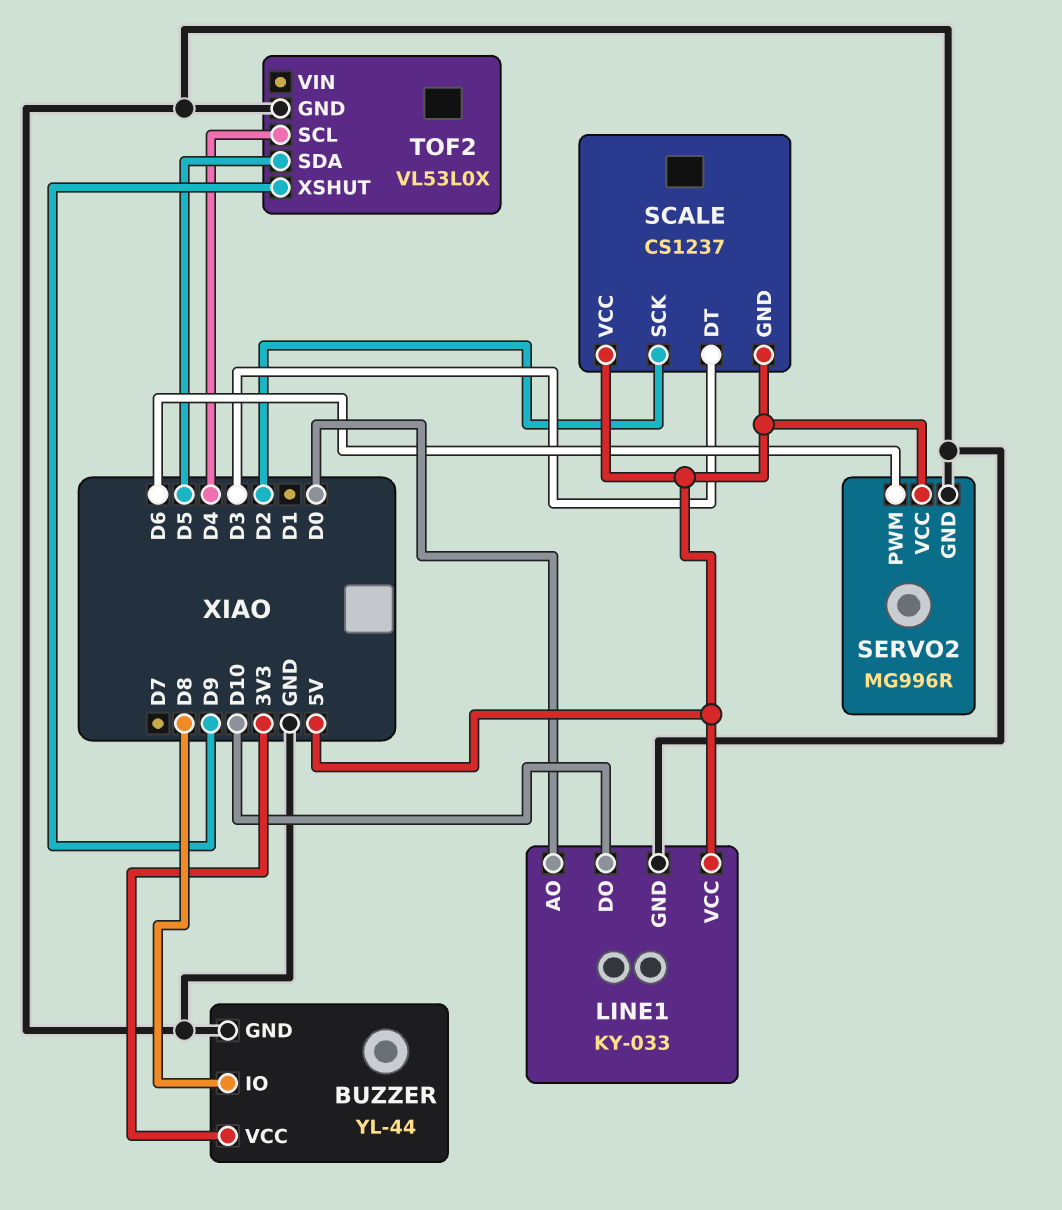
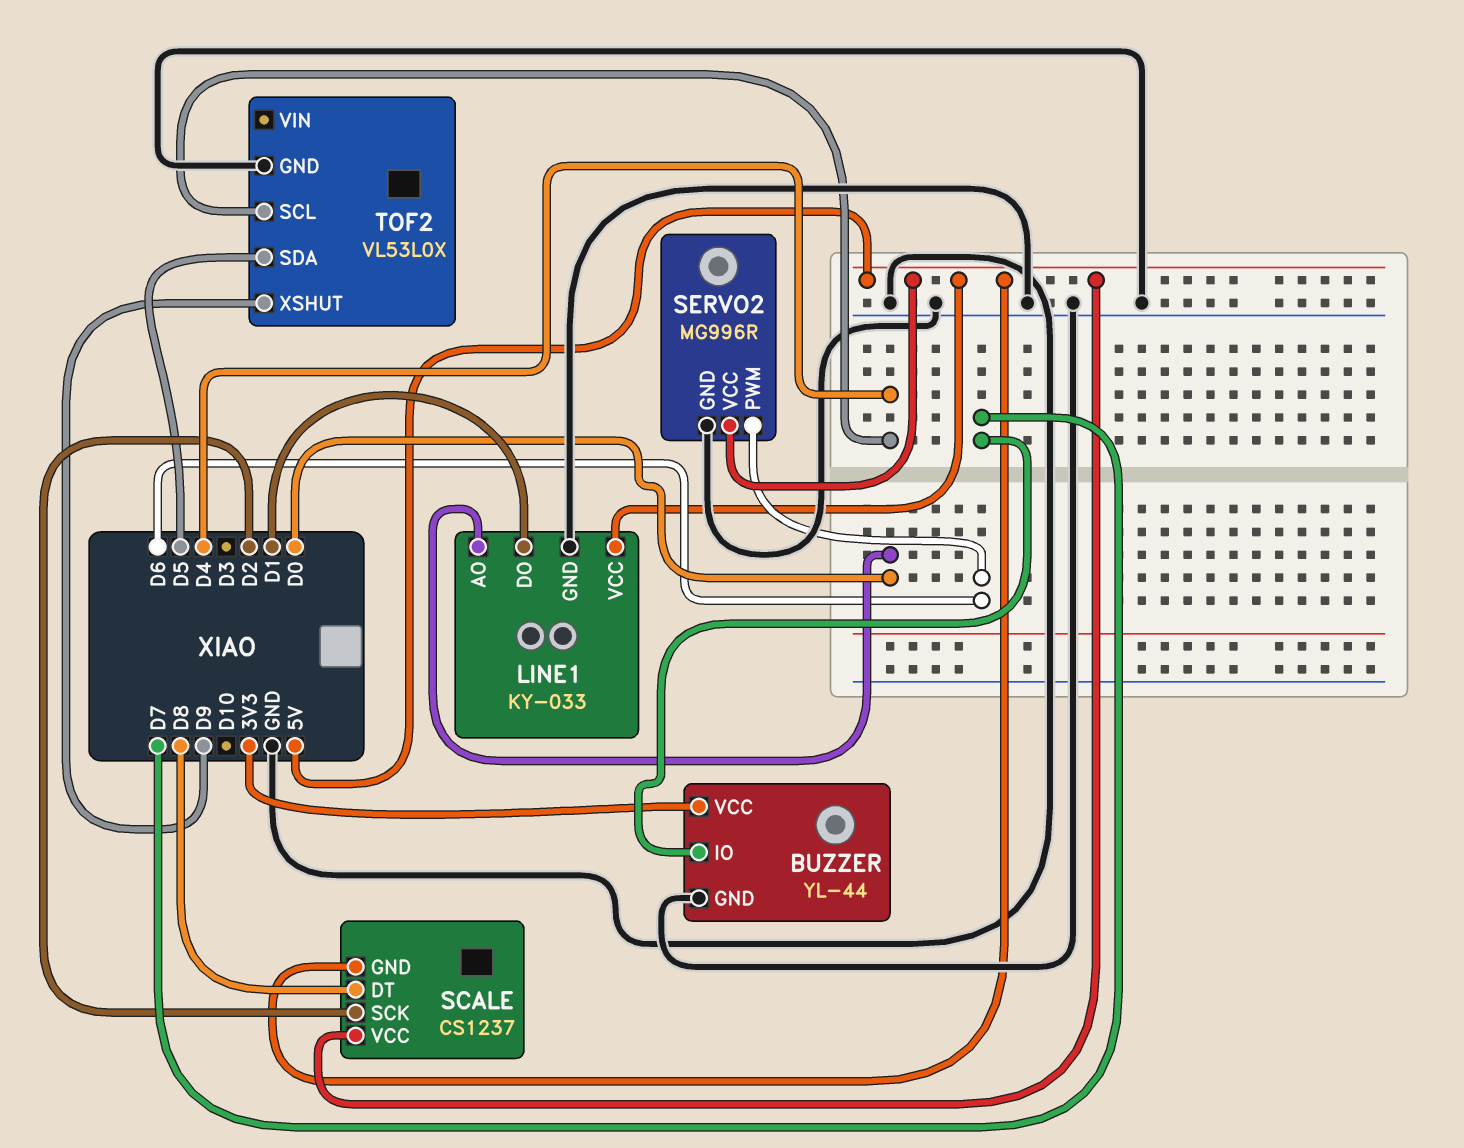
BUZZER pin IO: D8 -> D7
LINE1 pin DO: D10 -> D1
SCALE pin DT: D3 -> D8

